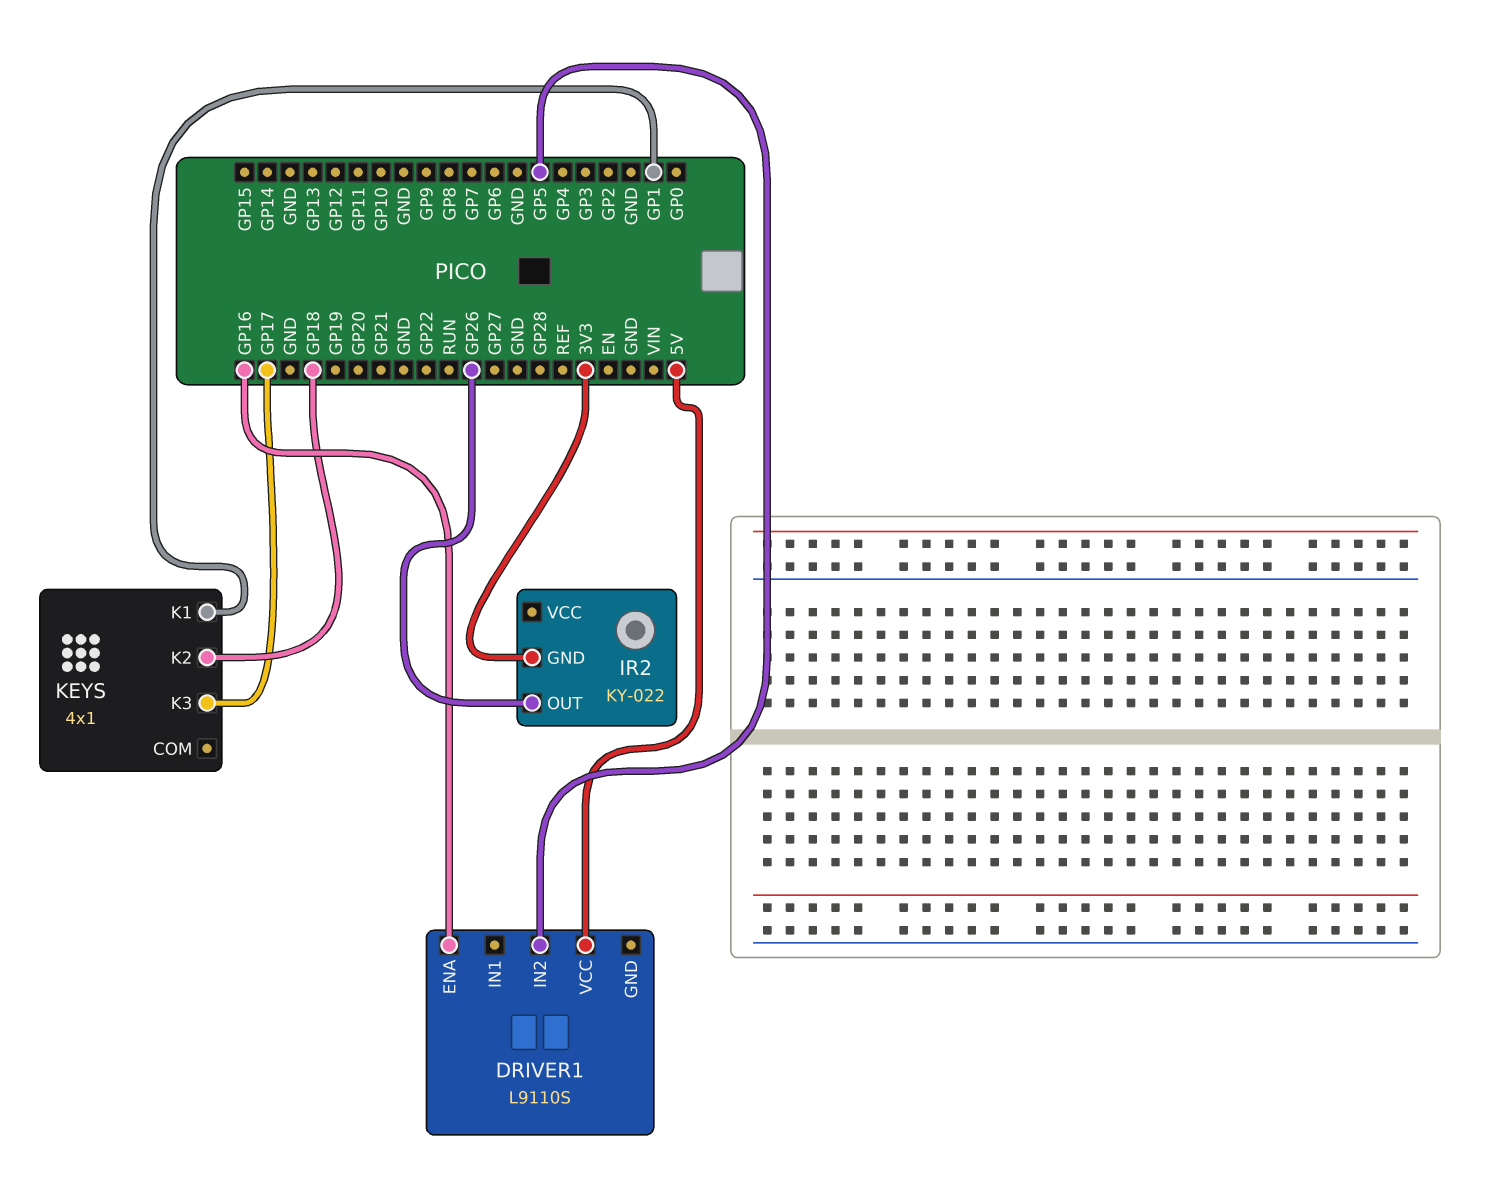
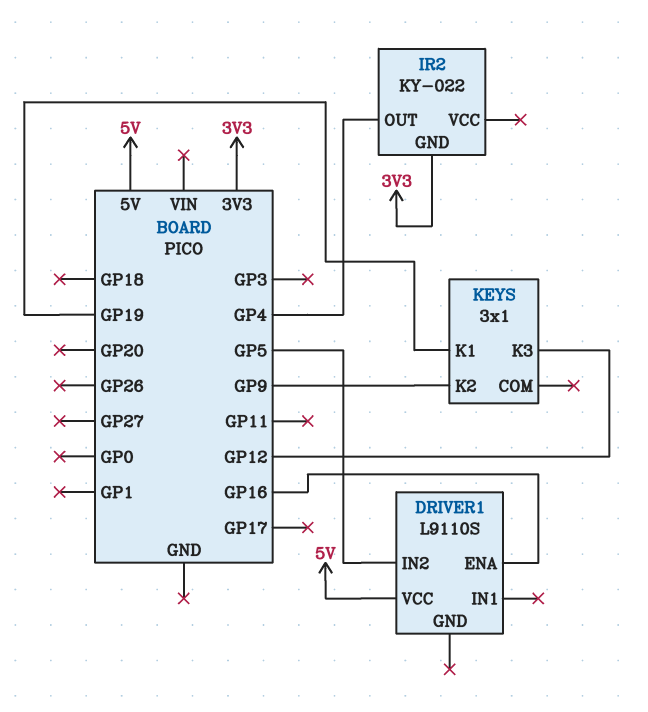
IR2 pin OUT: GP26 -> GP4
KEYS: 4x1 -> 3x1
KEYS pin K1: GP1 -> GP19
KEYS pin K2: GP18 -> GP9
KEYS pin K3: GP17 -> GP12

